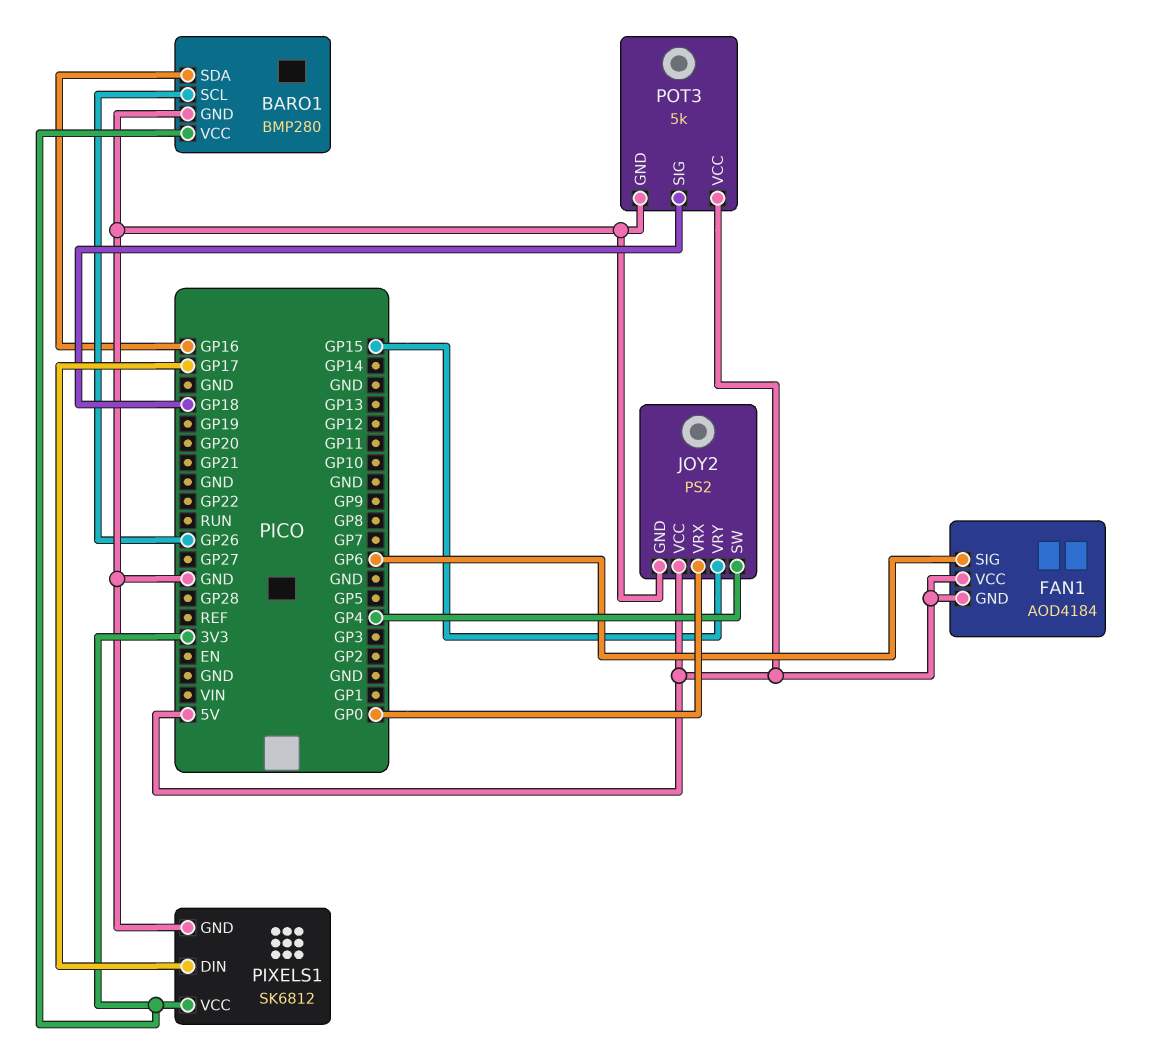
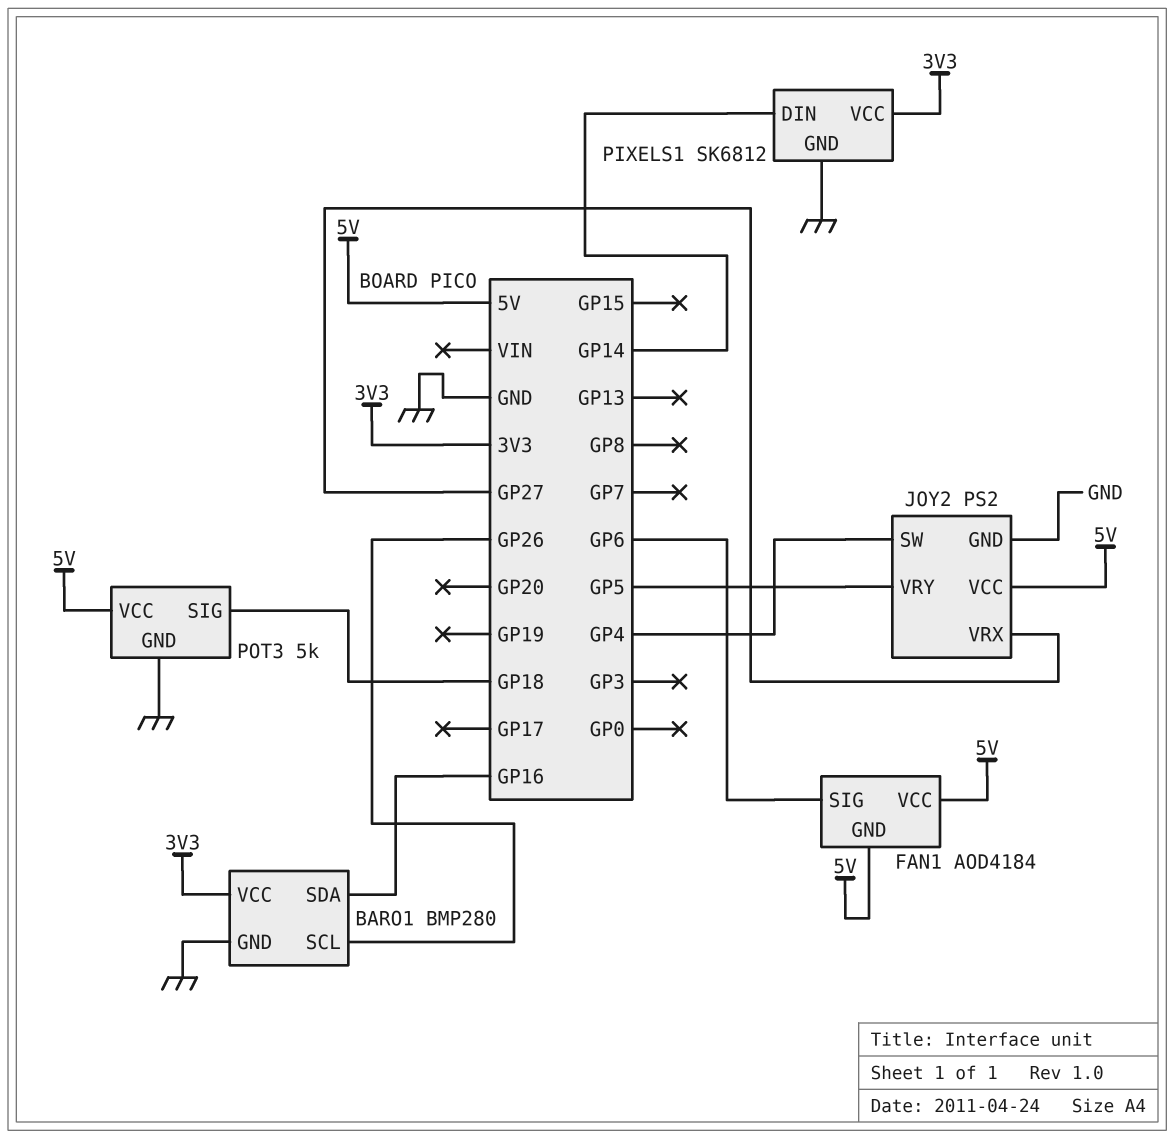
JOY2 pin VRX: GP0 -> GP27
JOY2 pin VRY: GP15 -> GP5
PIXELS1 pin DIN: GP17 -> GP14

